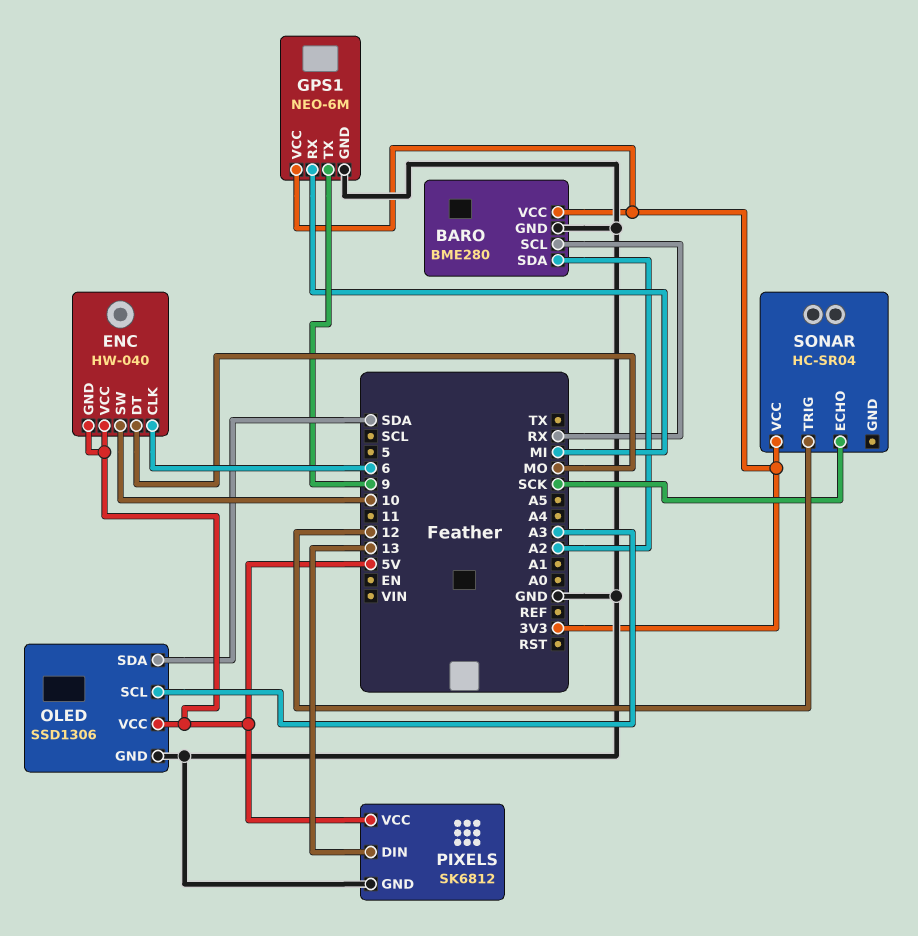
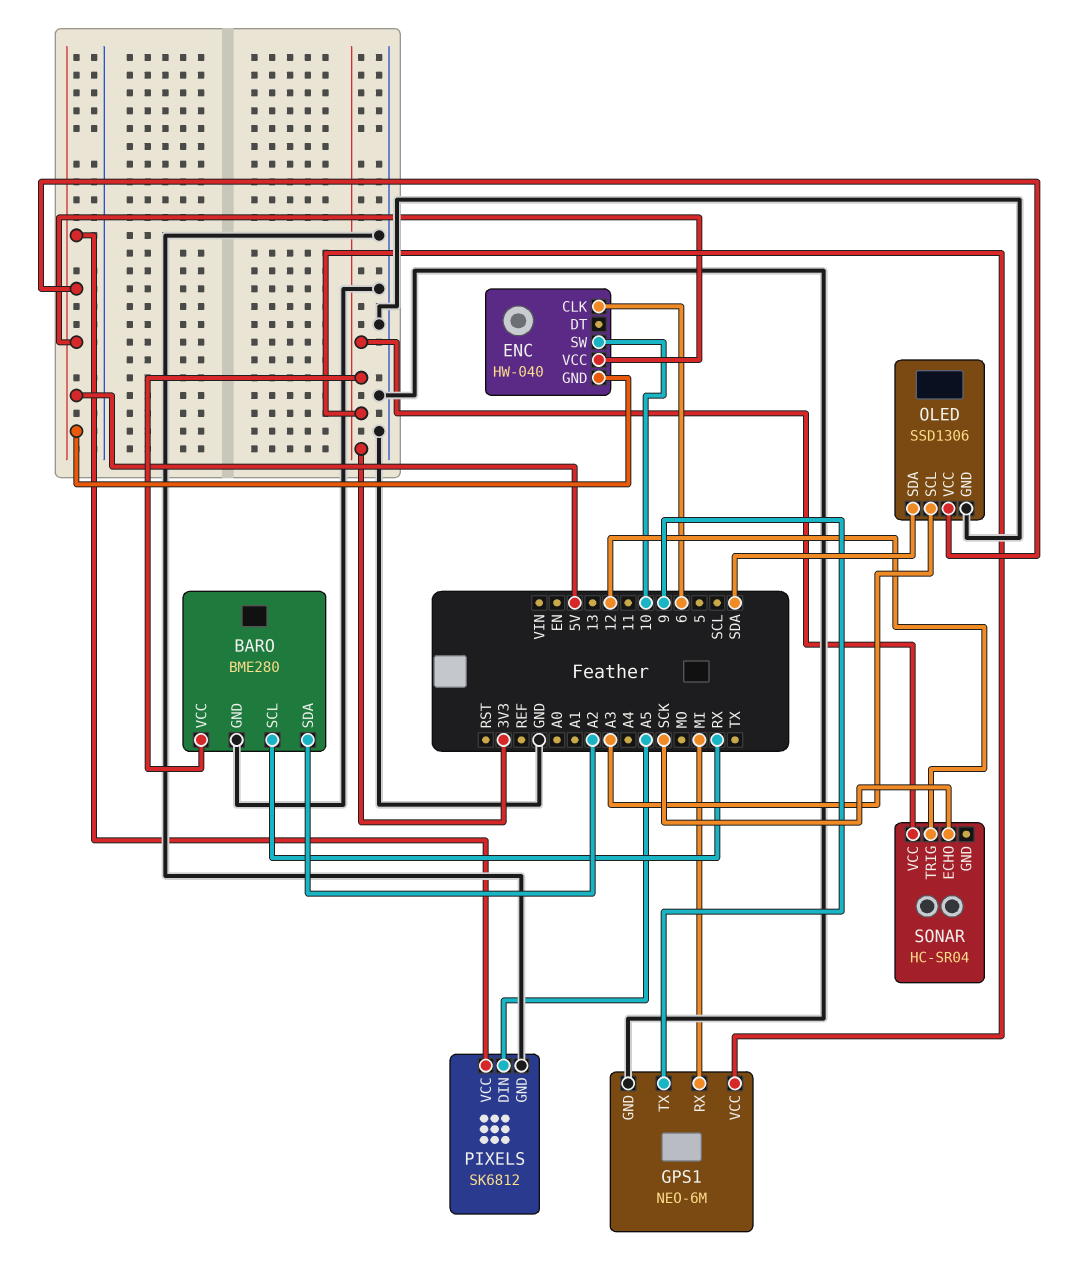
ENC pin DT: MO -> none
PIXELS pin DIN: 13 -> A5

